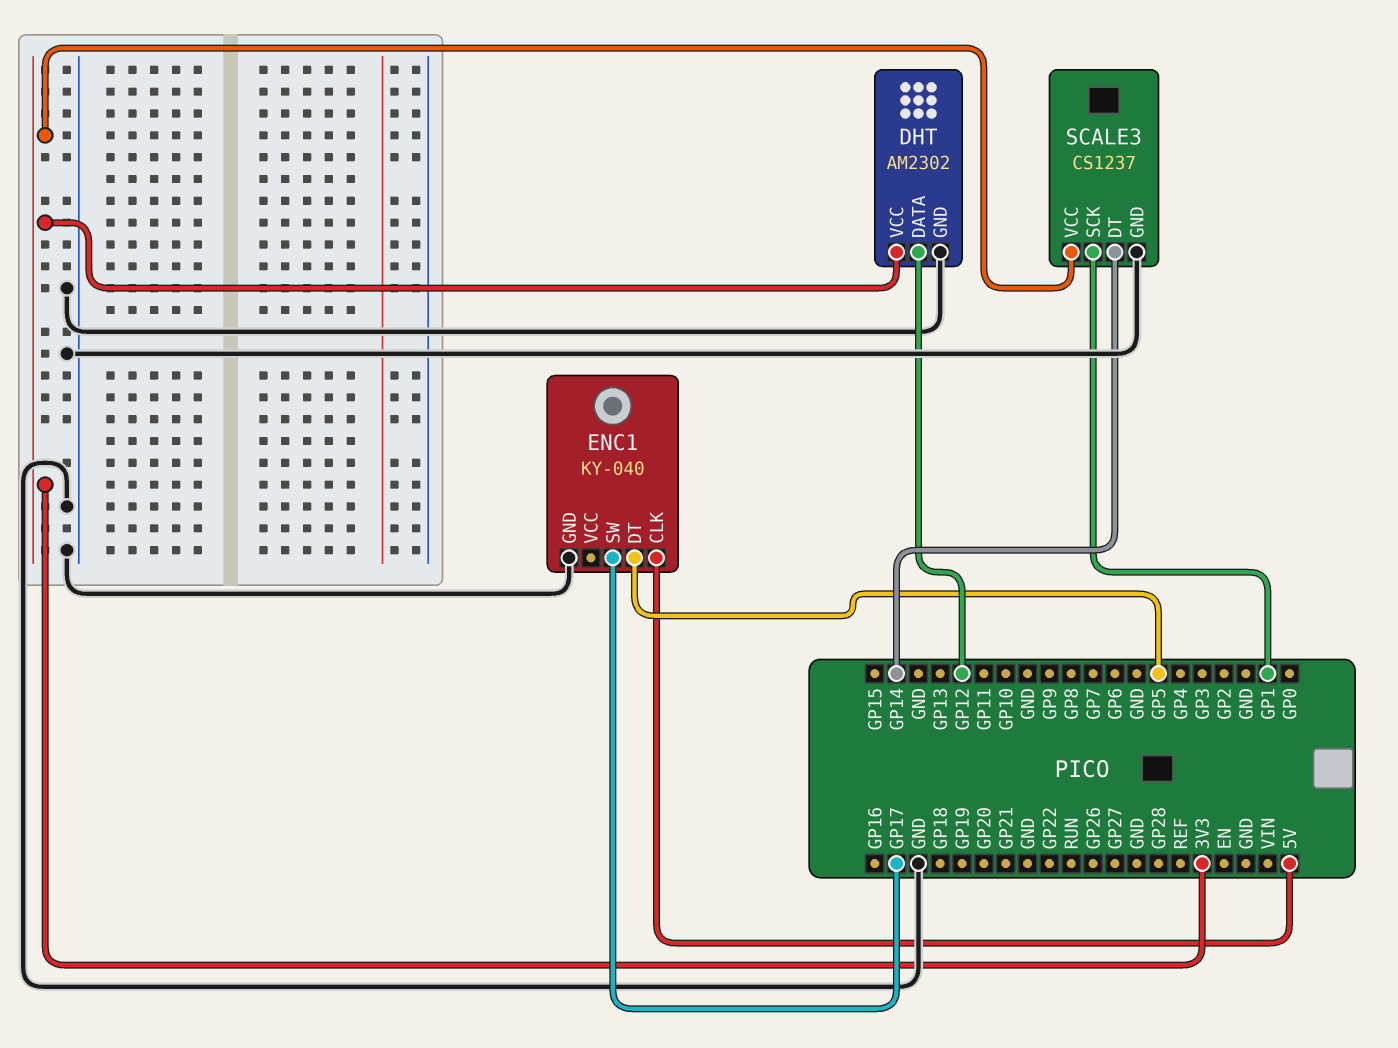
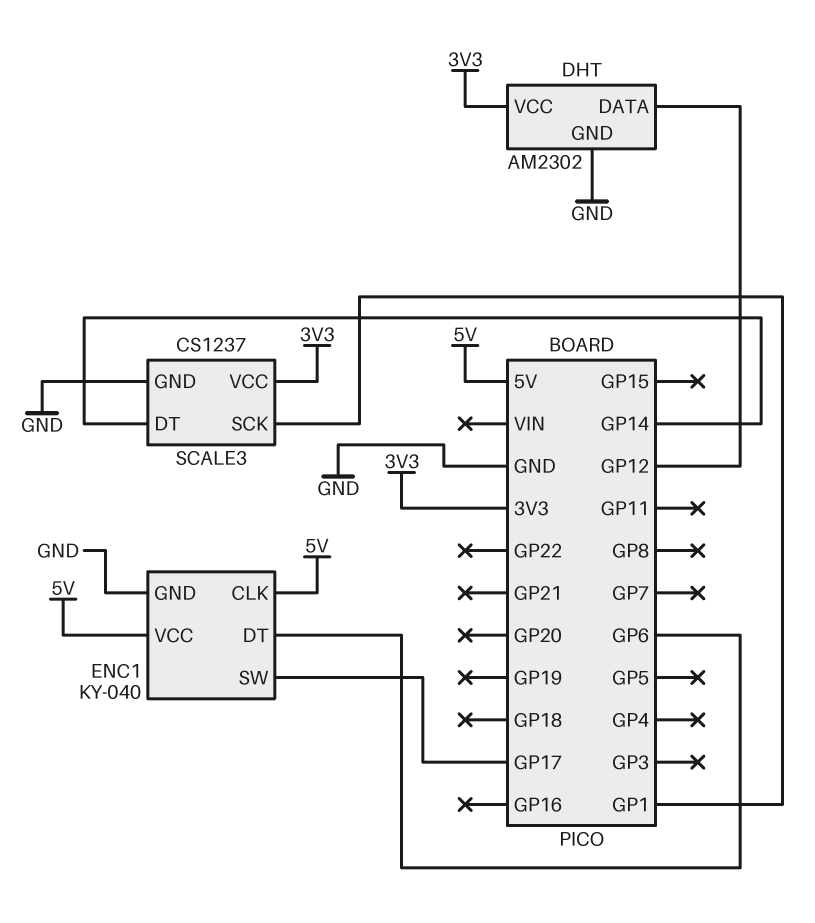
ENC1 pin DT: GP5 -> GP6
ENC1 pin VCC: none -> 5V

